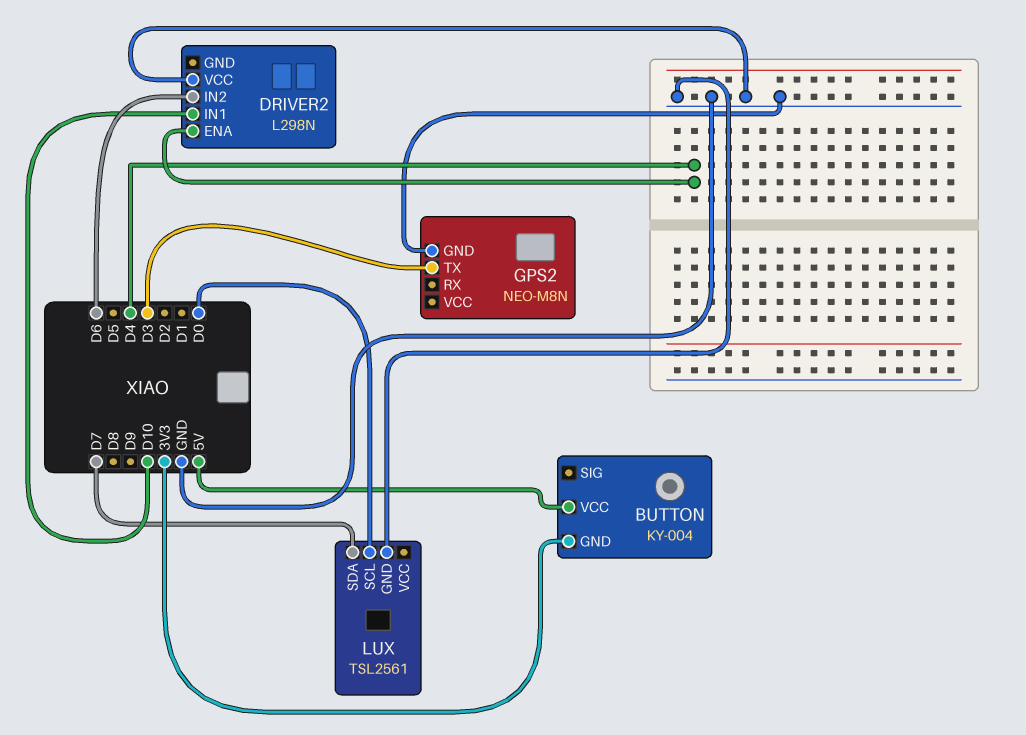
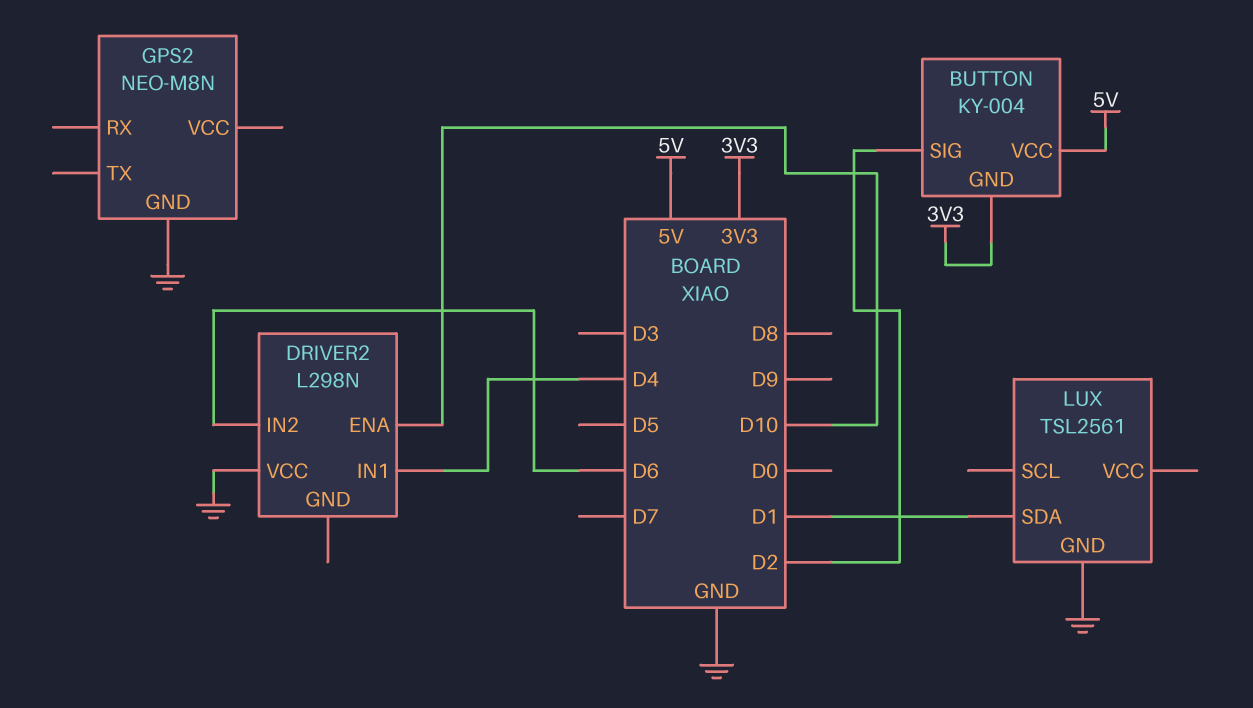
BUTTON pin SIG: none -> D2
DRIVER2 pin ENA: D4 -> D10
DRIVER2 pin IN1: D10 -> D4
GPS2 pin TX: D3 -> none
LUX pin SCL: D0 -> none
LUX pin SDA: D7 -> D1

